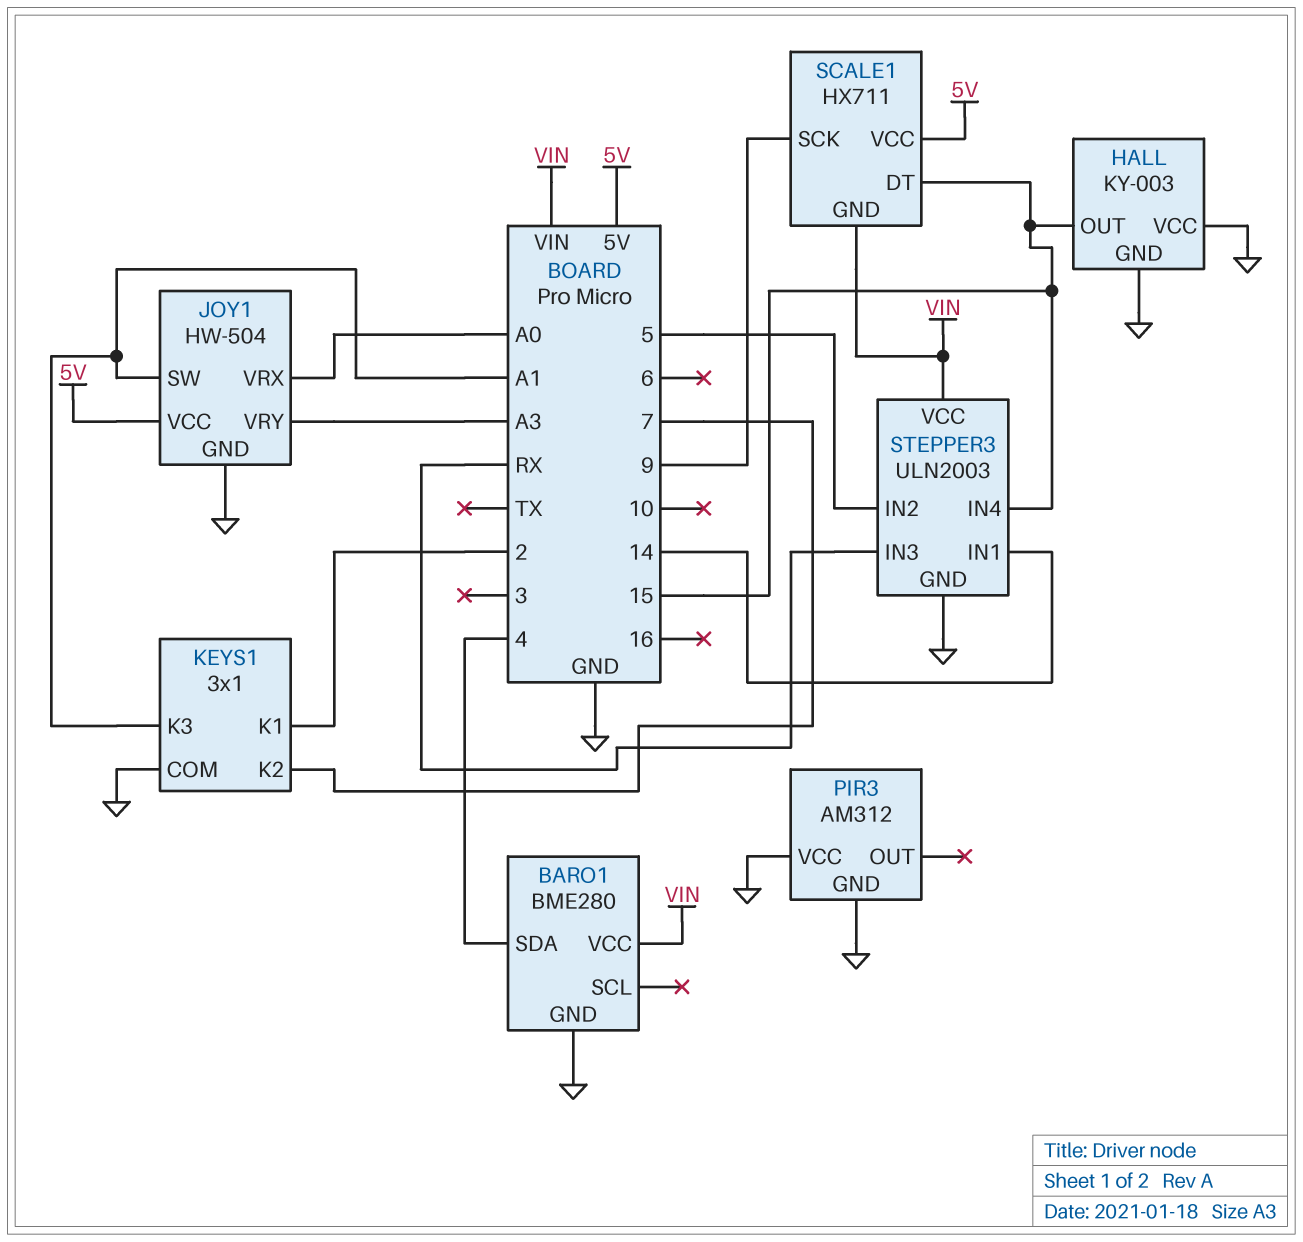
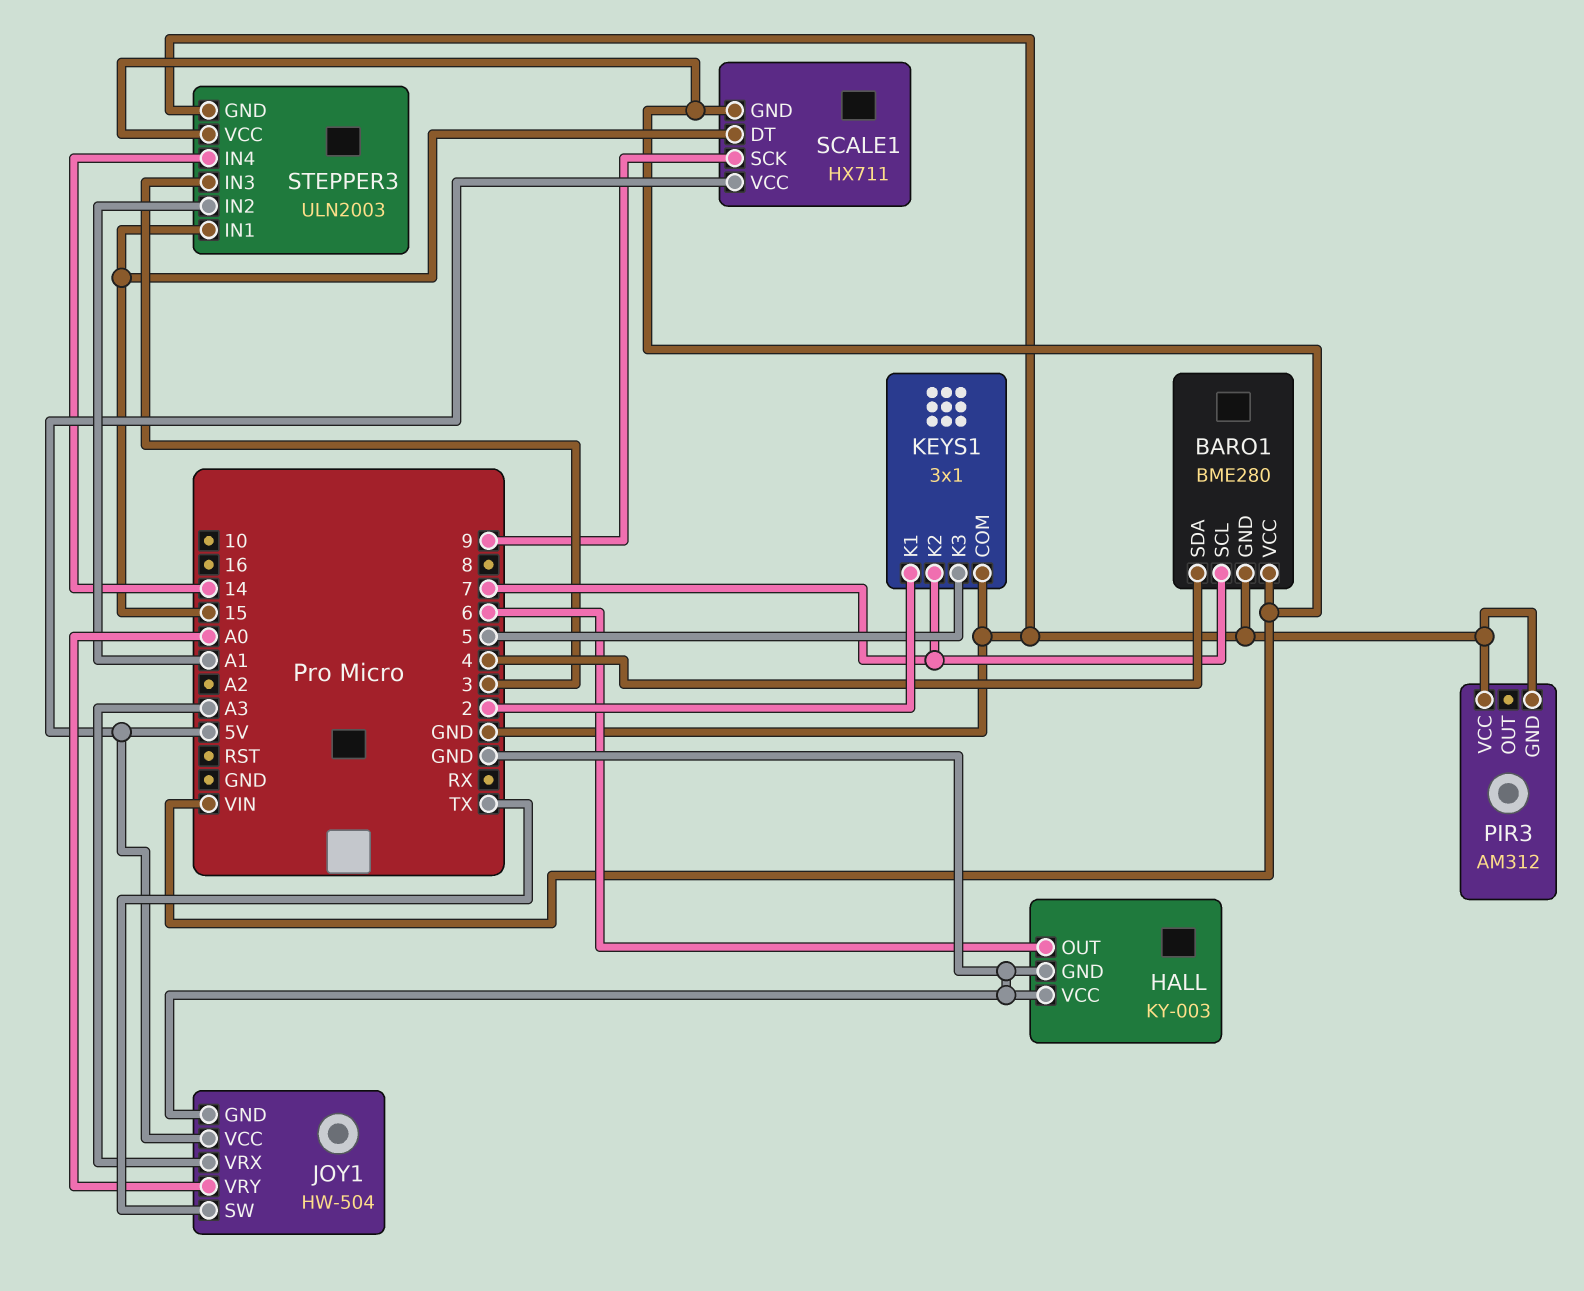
BARO1 pin SCL: none -> 7
HALL pin OUT: 15 -> 6
JOY1 pin SW: A1 -> TX
JOY1 pin VRX: A0 -> A3
JOY1 pin VRY: A3 -> A0
KEYS1 pin K3: A1 -> 5
STEPPER3 pin IN1: 14 -> 15
STEPPER3 pin IN2: 5 -> A1
STEPPER3 pin IN3: RX -> 3
STEPPER3 pin IN4: 15 -> 14

